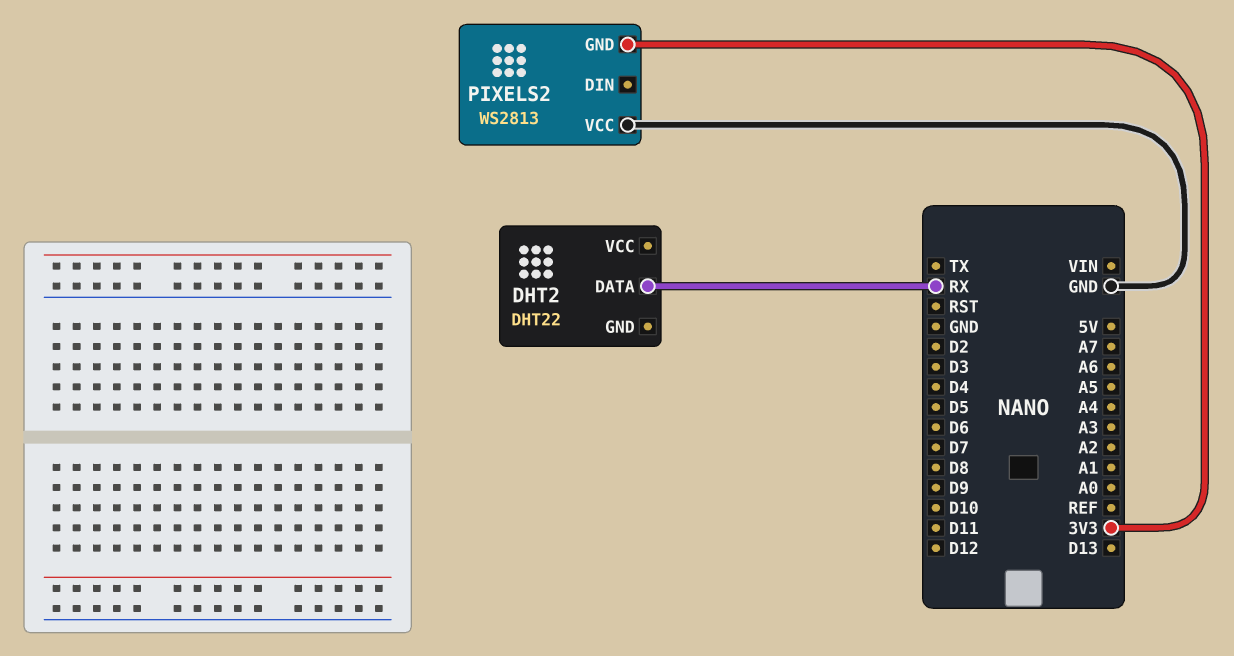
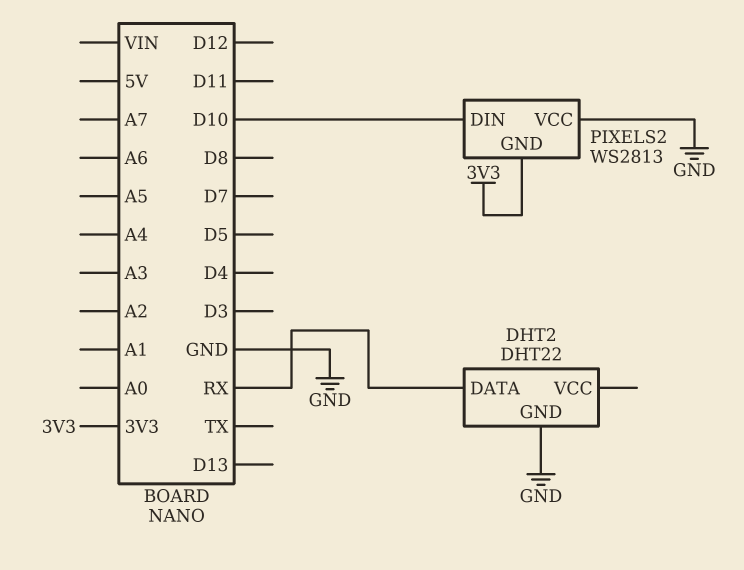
DHT2 pin GND: none -> GND
PIXELS2 pin DIN: none -> D10

